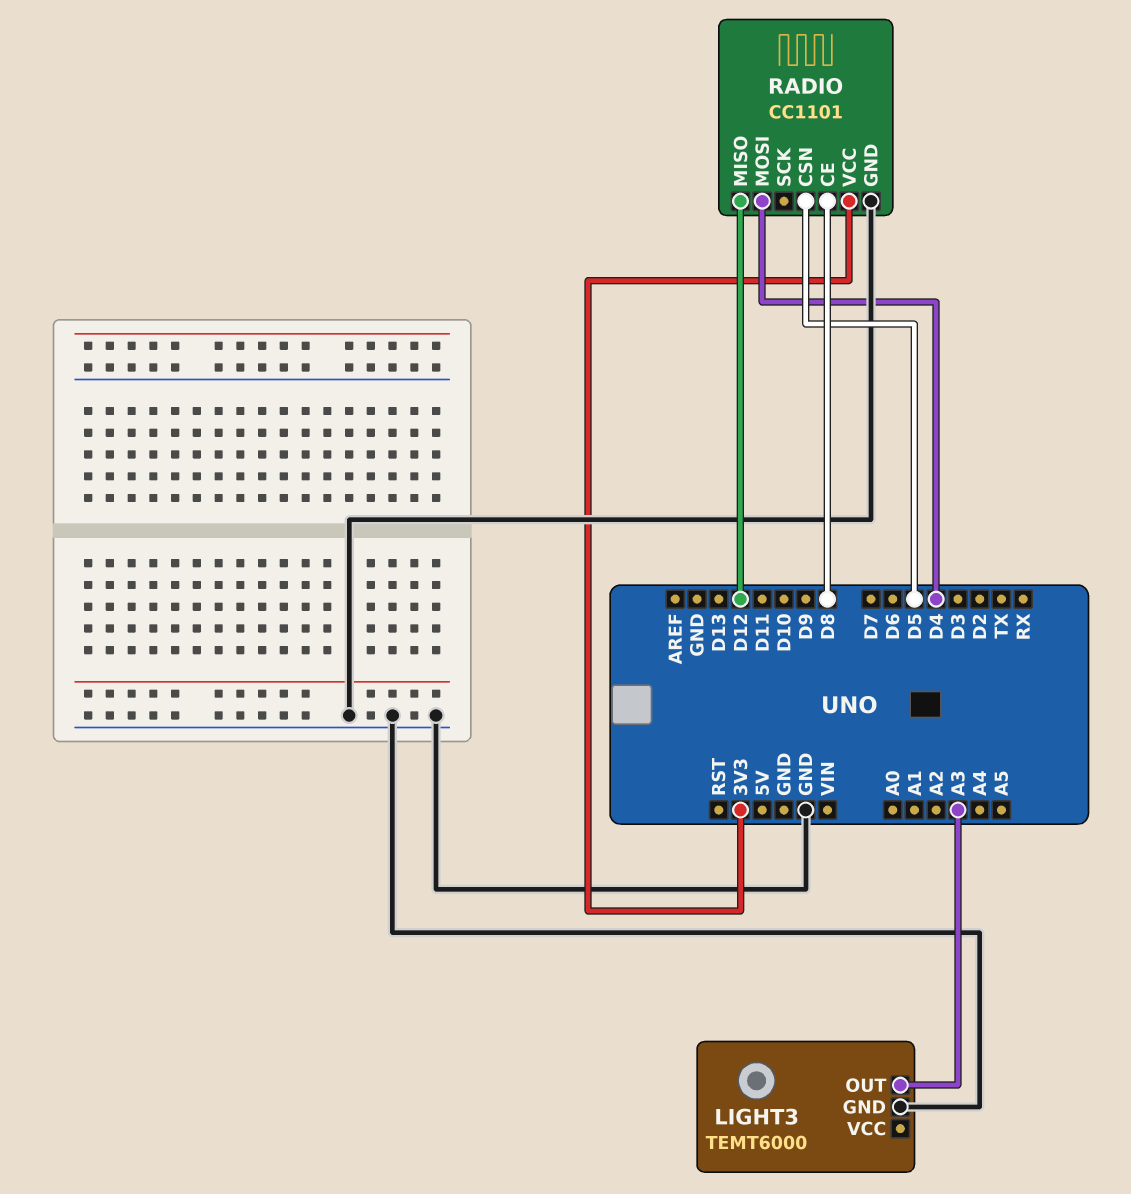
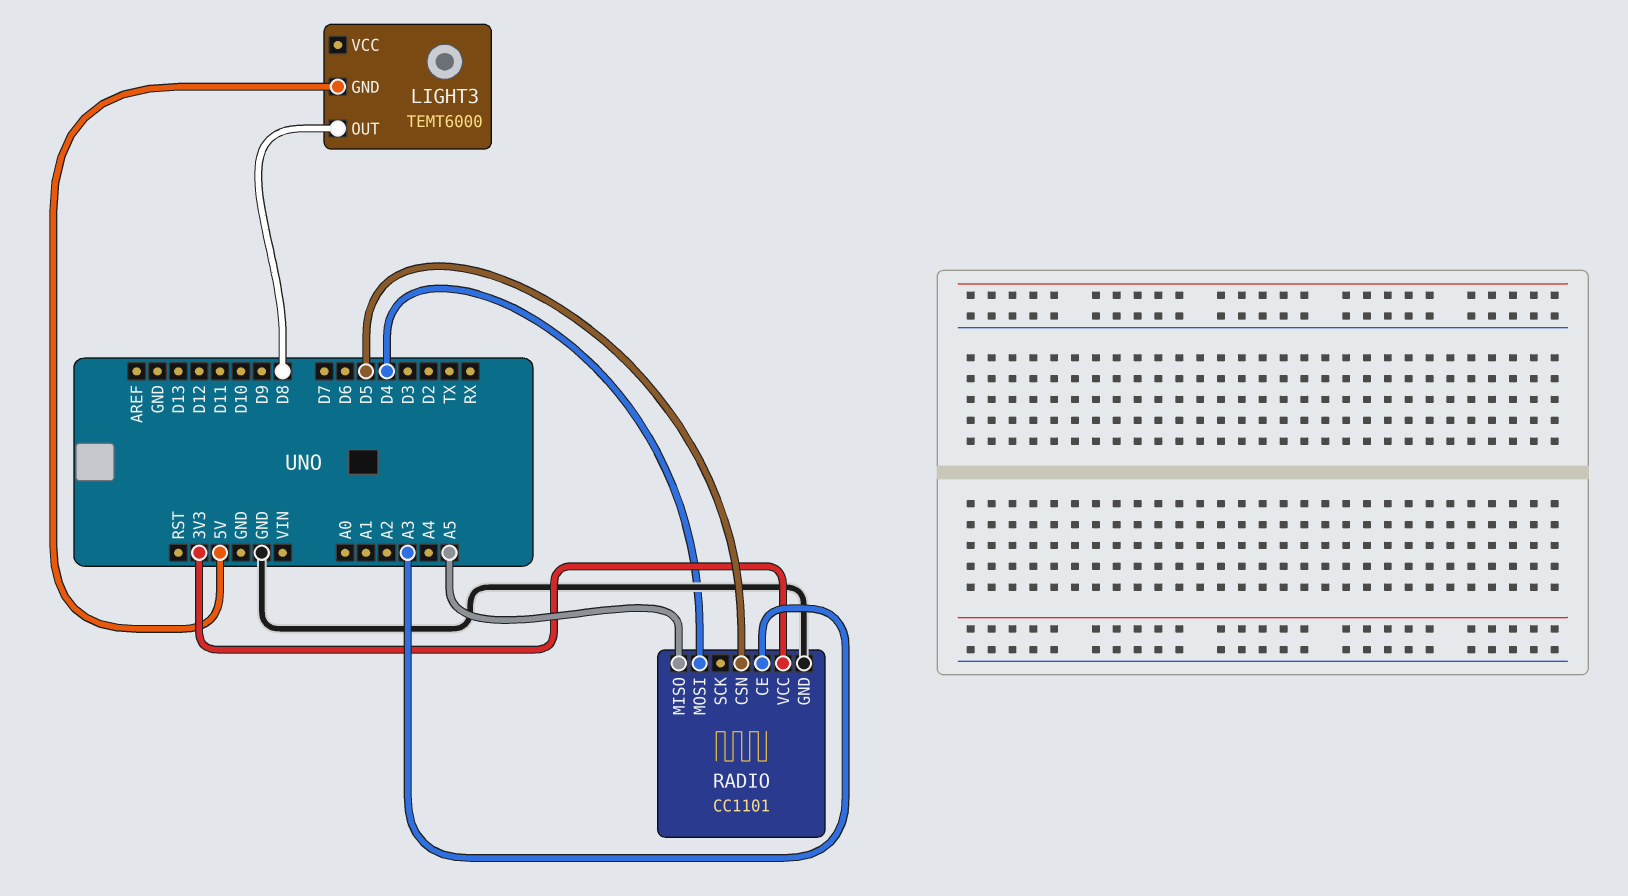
LIGHT3 pin GND: GND -> 5V
LIGHT3 pin OUT: A3 -> D8
RADIO pin CE: D8 -> A3
RADIO pin MISO: D12 -> A5

